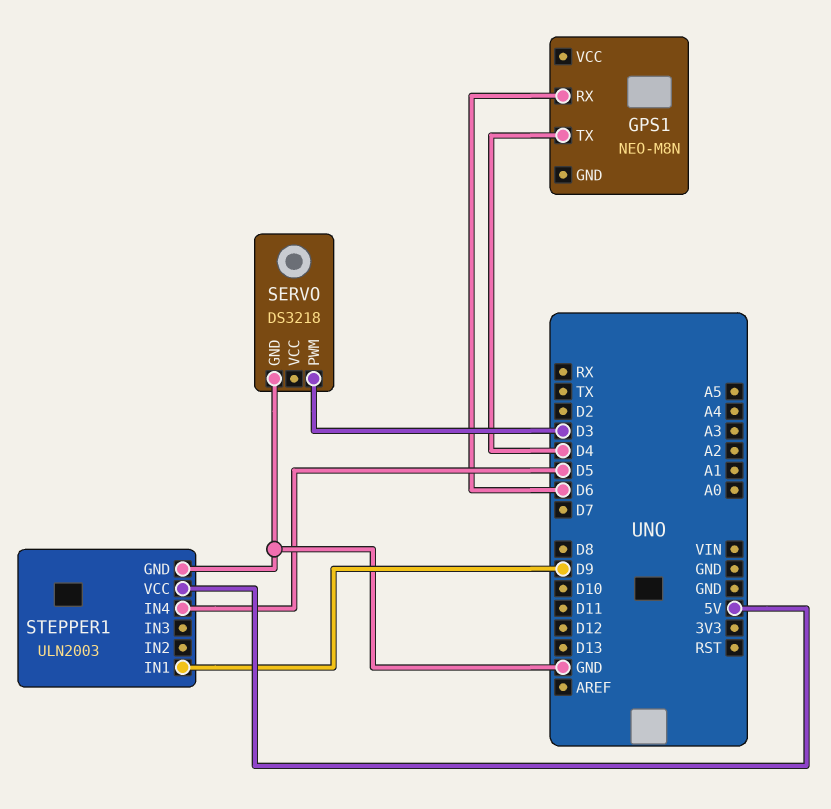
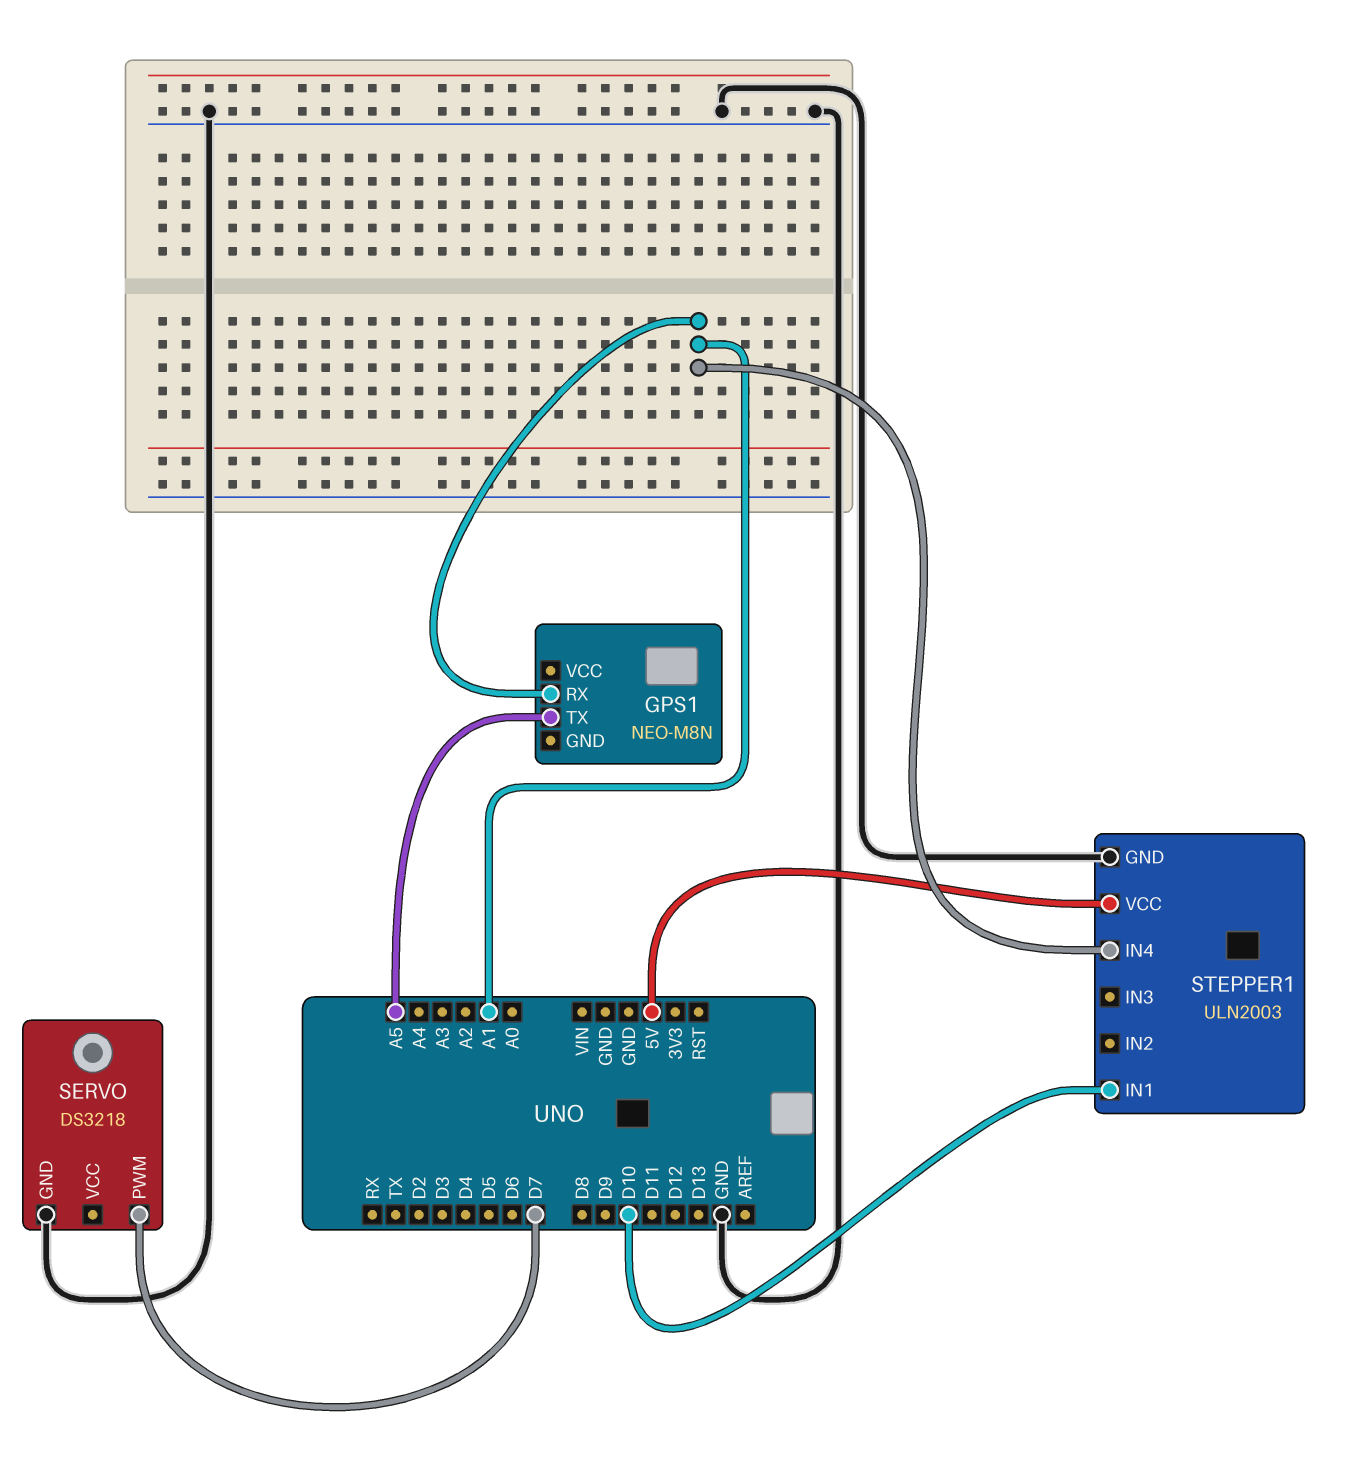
GPS1 pin RX: D6 -> A1
GPS1 pin TX: D4 -> A5
SERVO pin PWM: D3 -> D7
STEPPER1 pin IN1: D9 -> D10
STEPPER1 pin IN4: D5 -> A1

